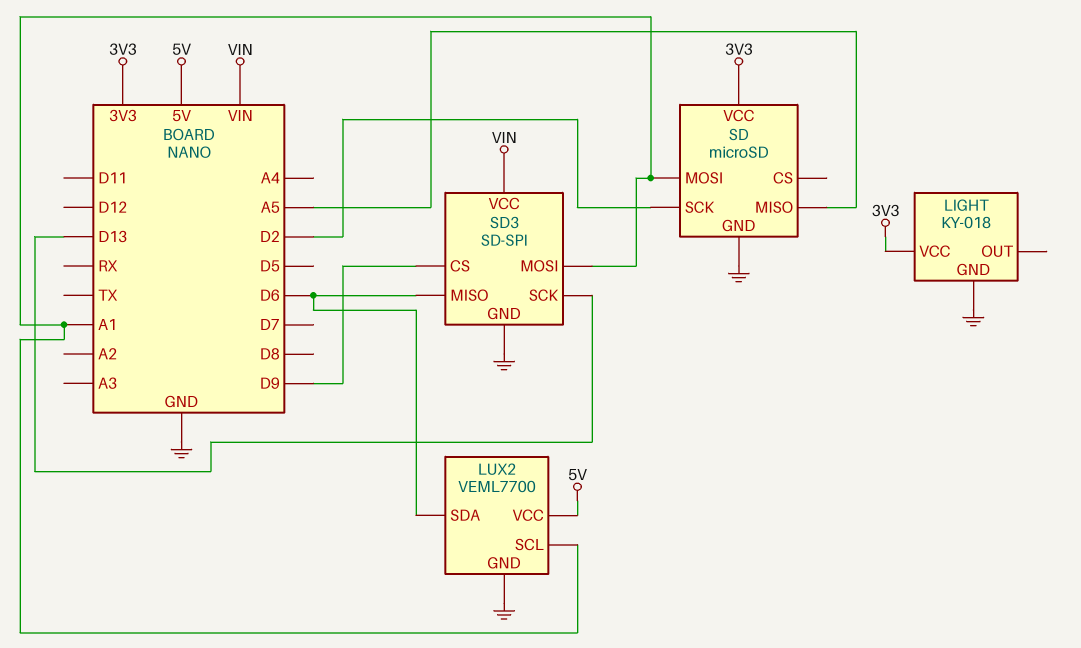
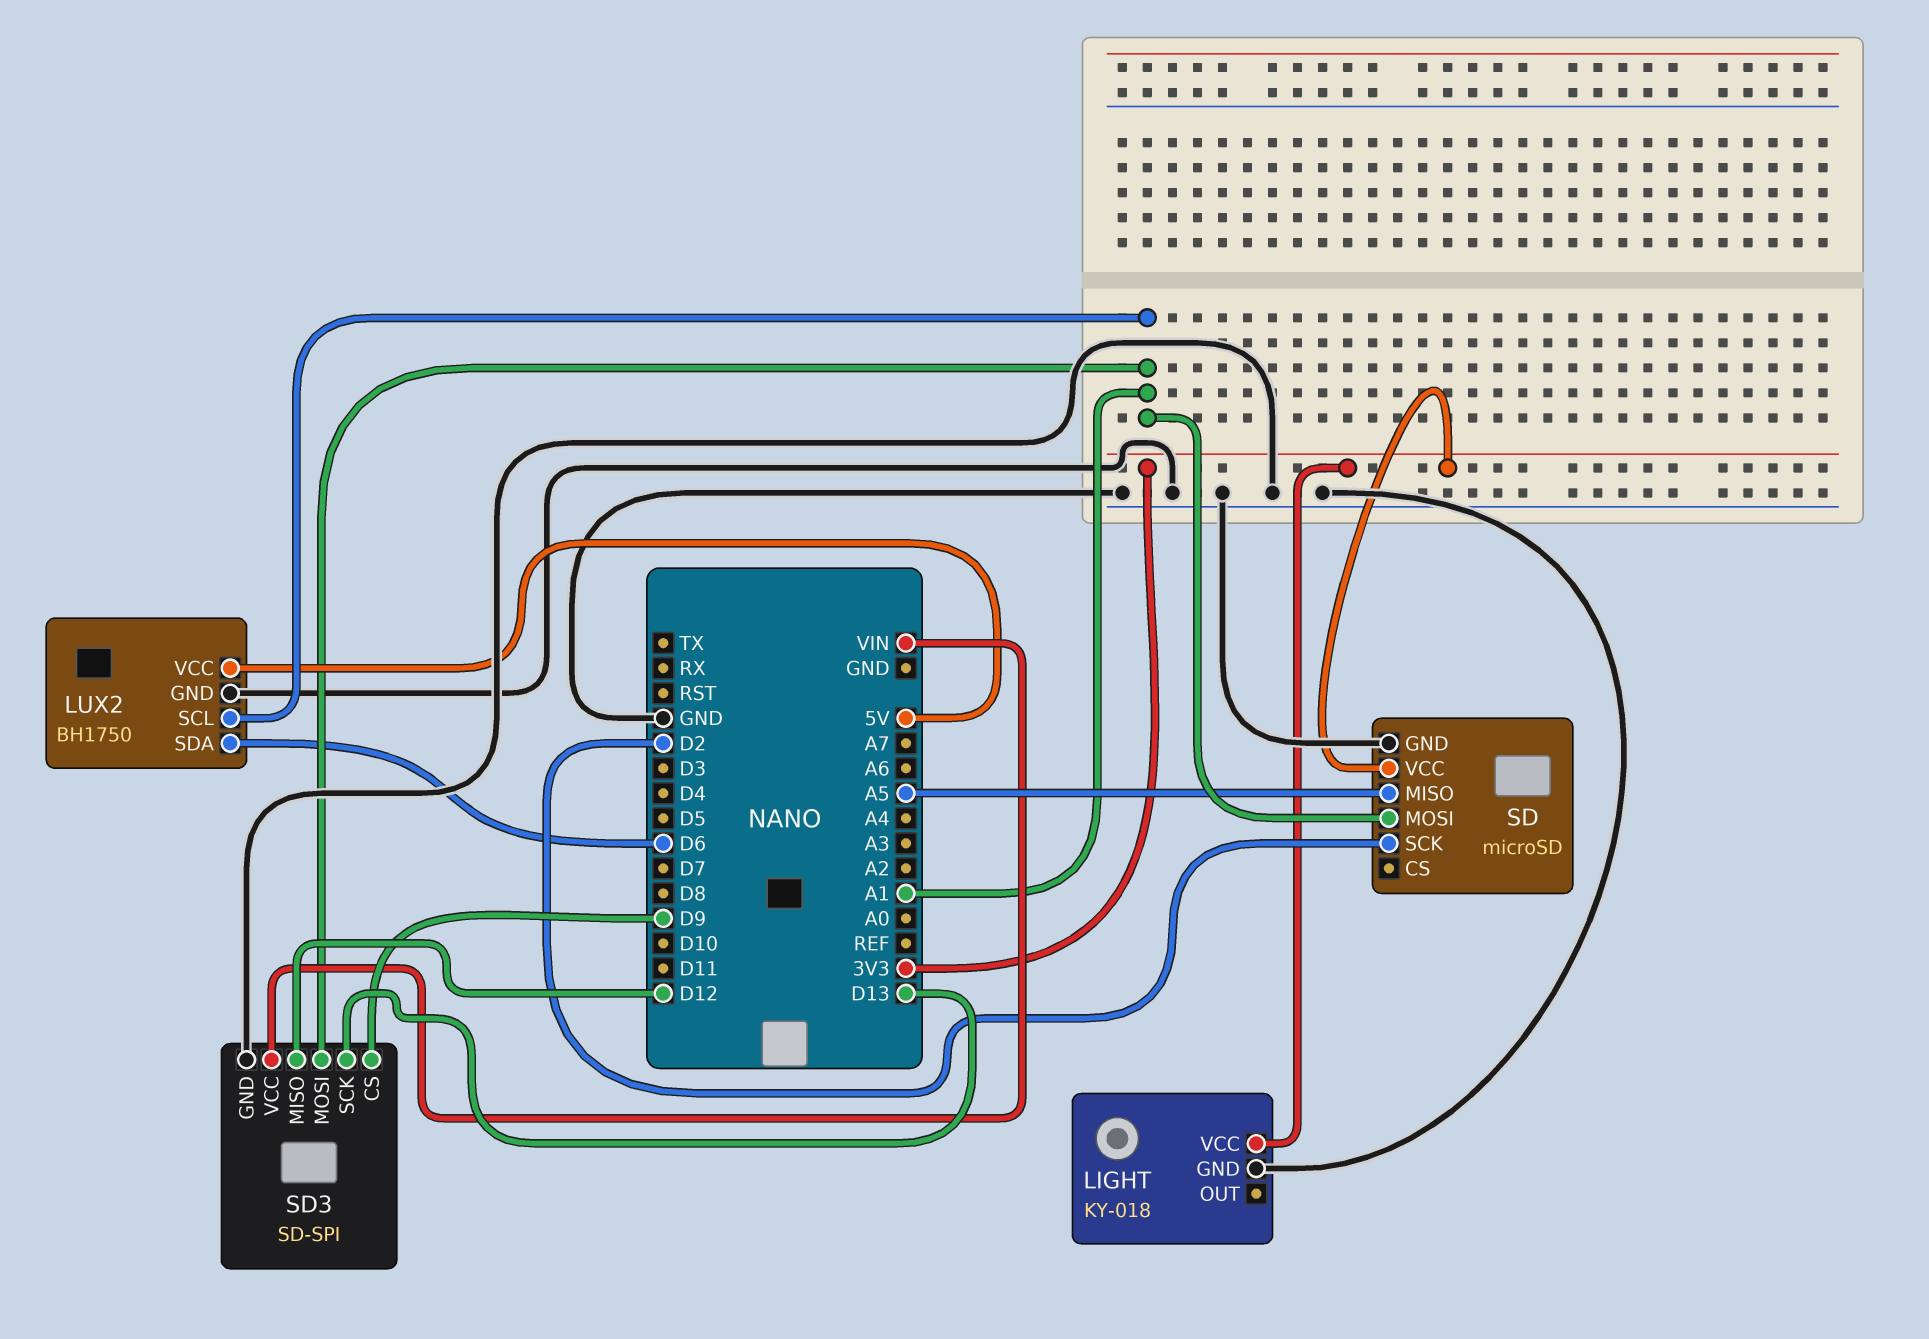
LUX2: VEML7700 -> BH1750
SD3 pin MISO: D6 -> D12

